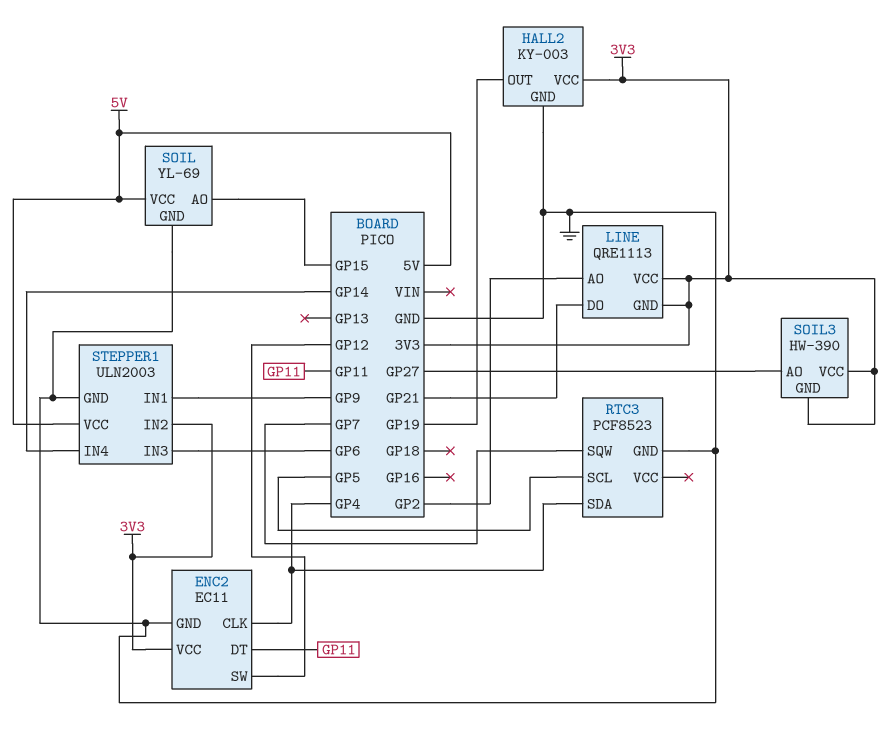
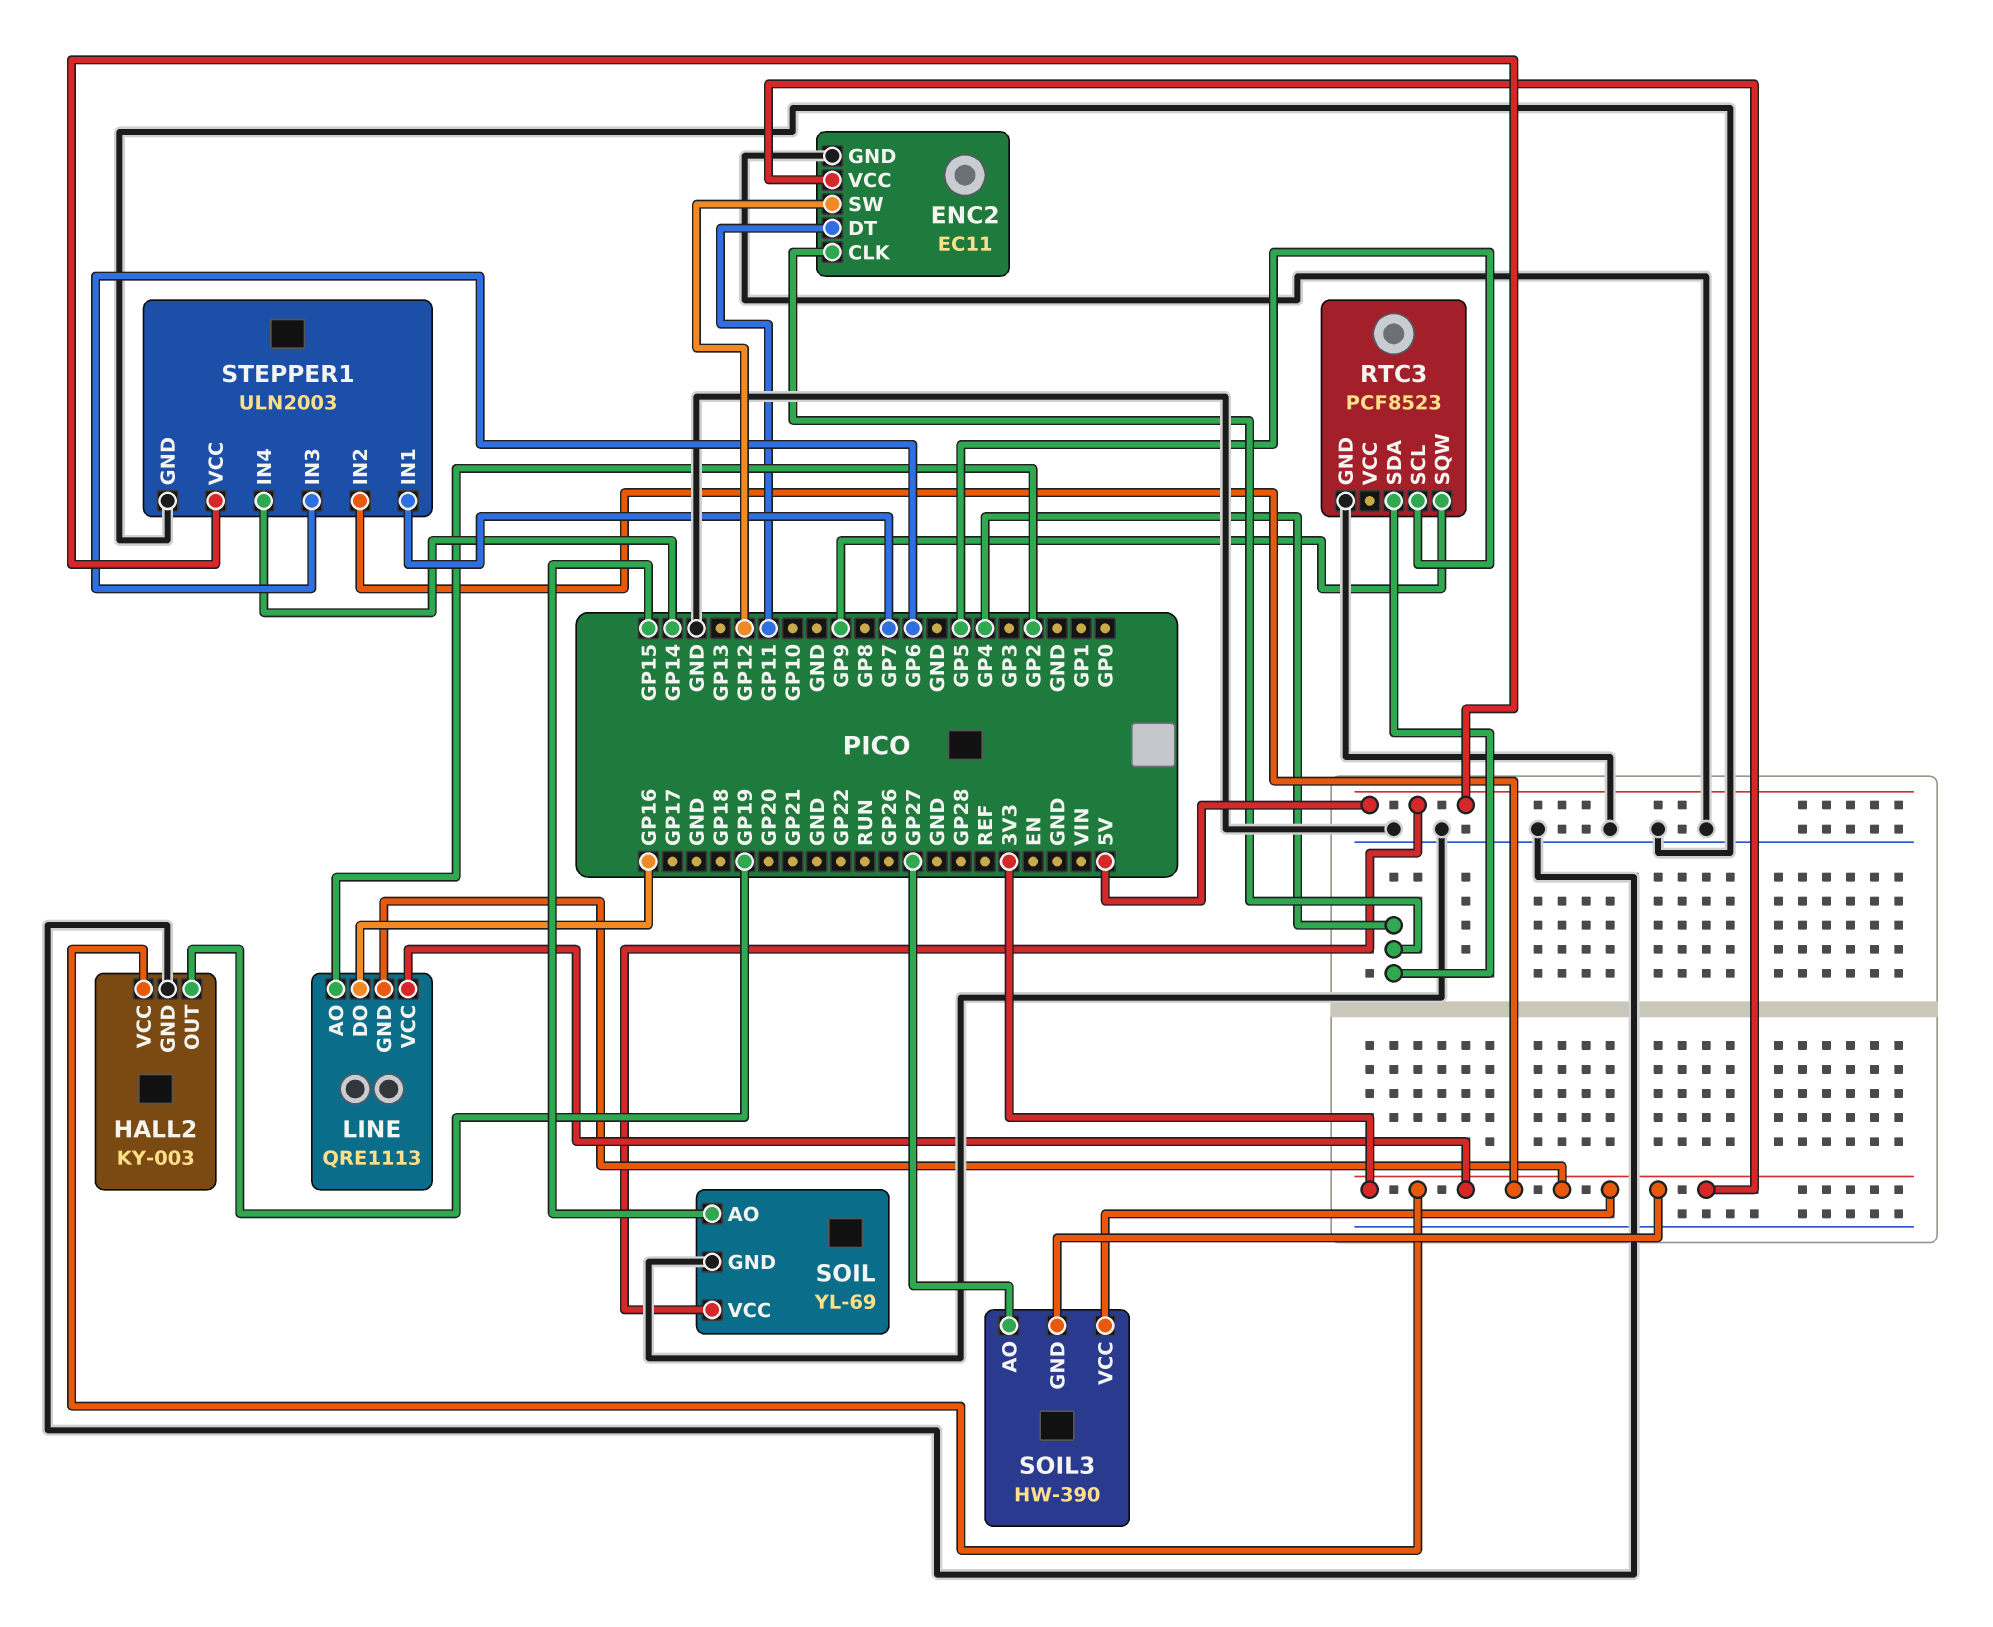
LINE pin DO: GP21 -> GP16
RTC3 pin SQW: GP7 -> GP9
STEPPER1 pin IN1: GP9 -> GP7

